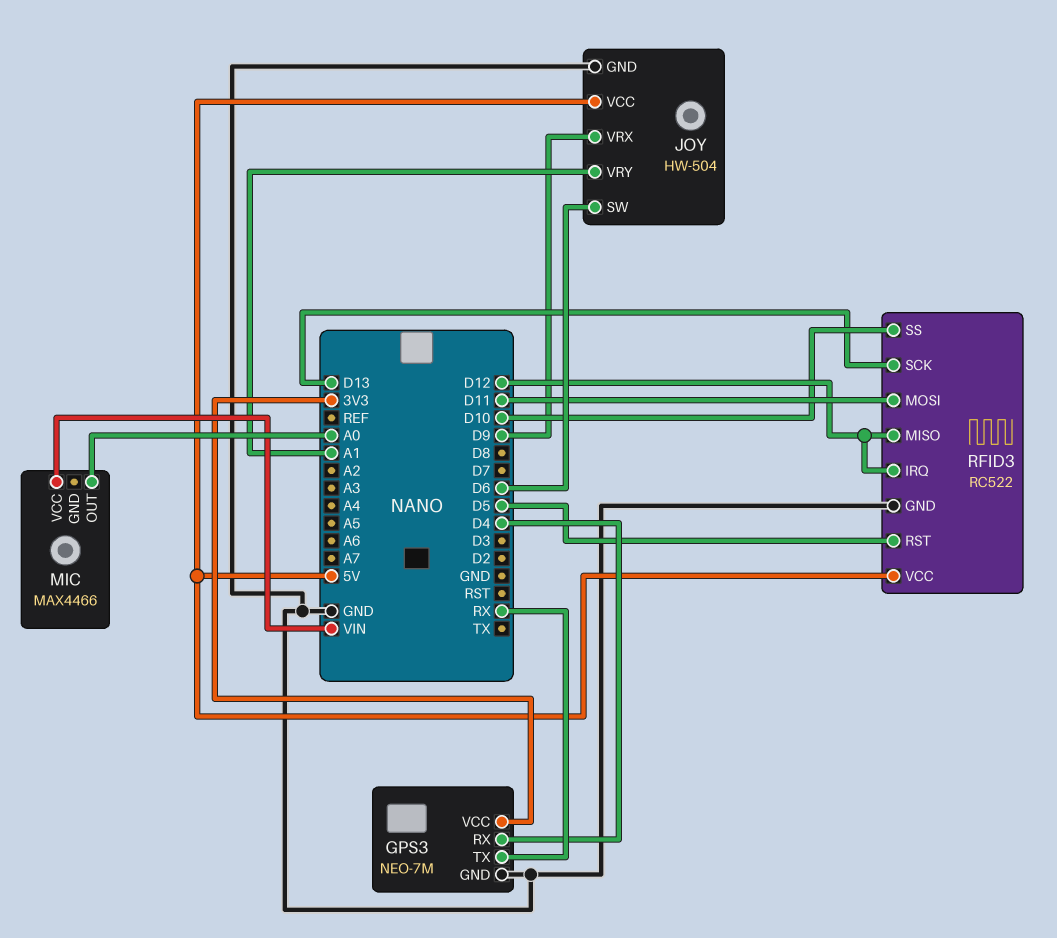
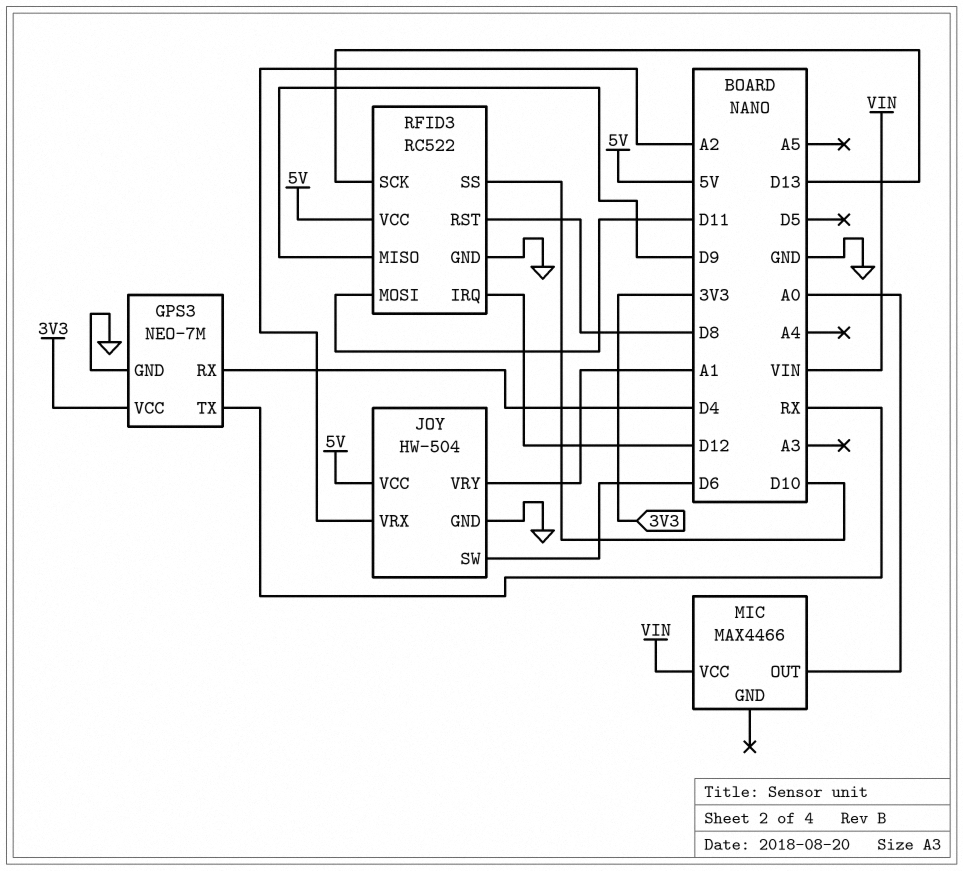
JOY pin VRX: D9 -> A2
RFID3 pin MISO: D12 -> D9
RFID3 pin RST: D5 -> D8

